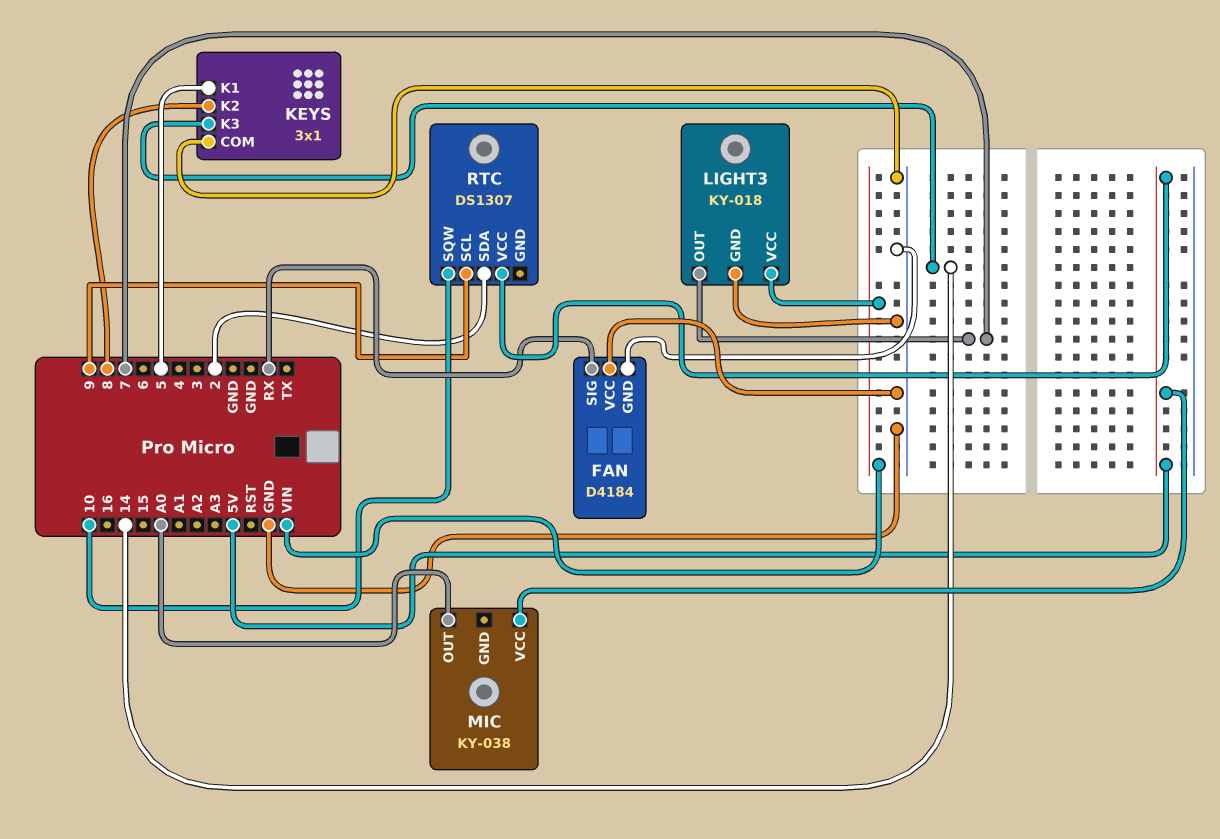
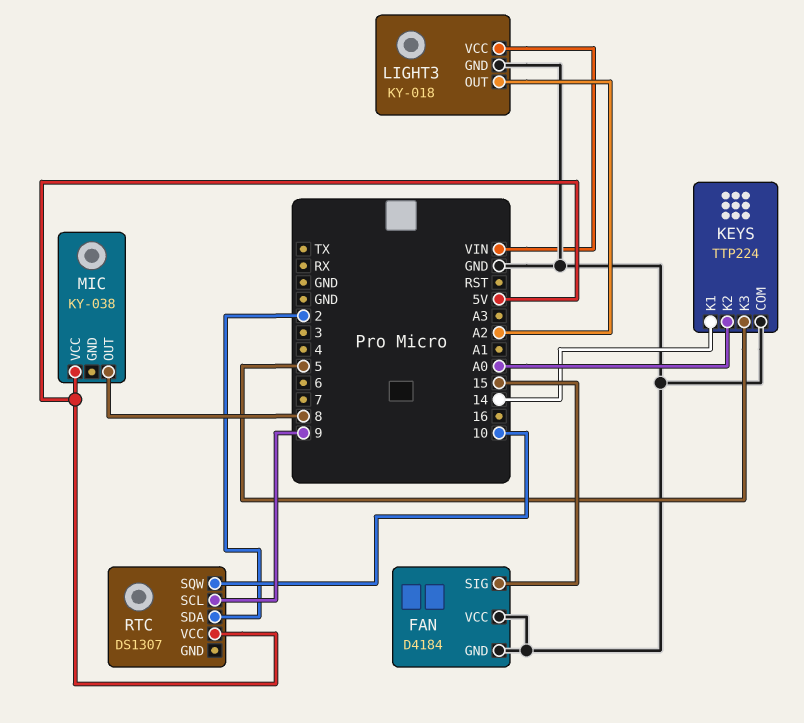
FAN pin SIG: RX -> 15
KEYS: 3x1 -> TTP224
KEYS pin K1: 5 -> 14
KEYS pin K2: 8 -> A0
KEYS pin K3: 14 -> 5
LIGHT3 pin OUT: 7 -> A2
MIC pin OUT: A0 -> 8

